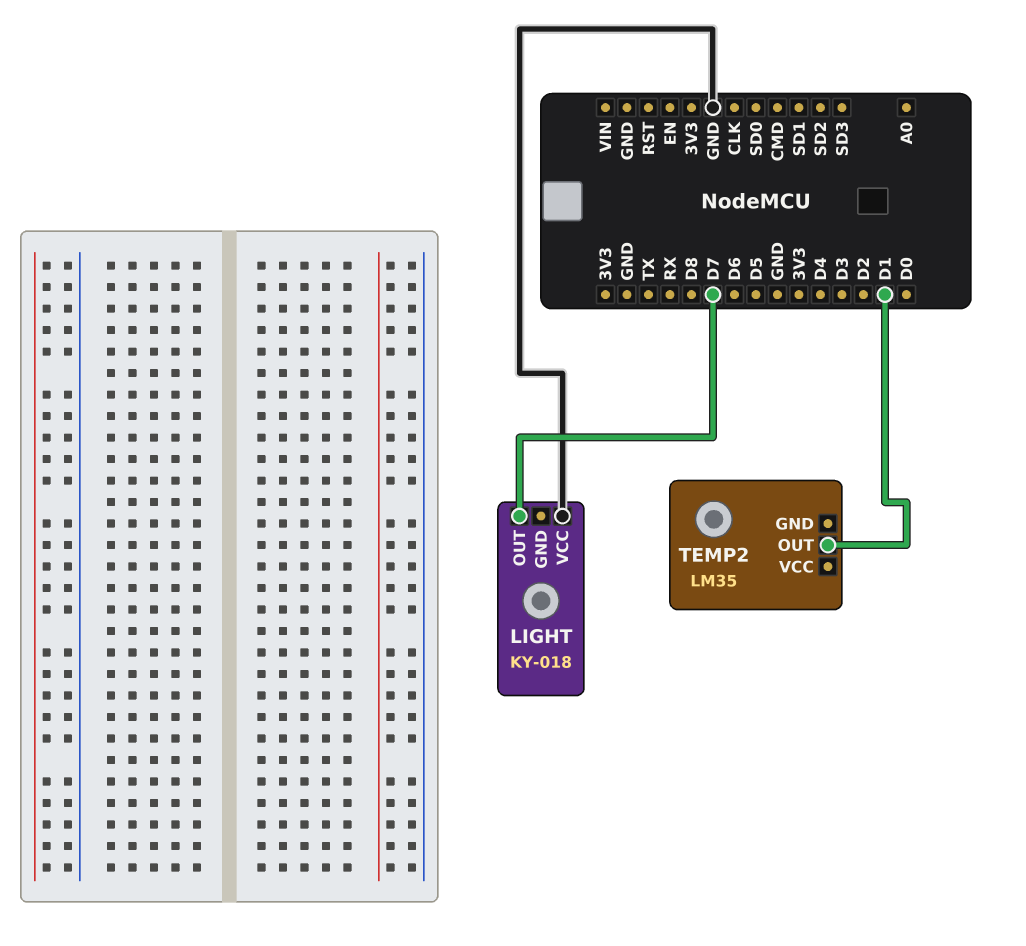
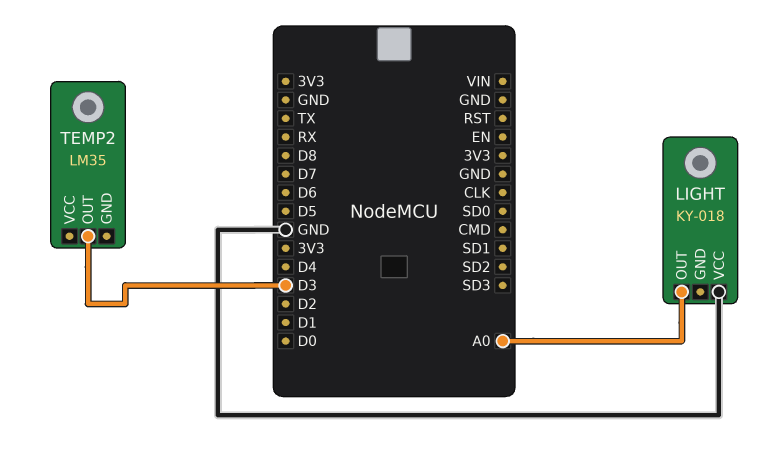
LIGHT pin OUT: D7 -> A0
TEMP2 pin OUT: D1 -> D3

